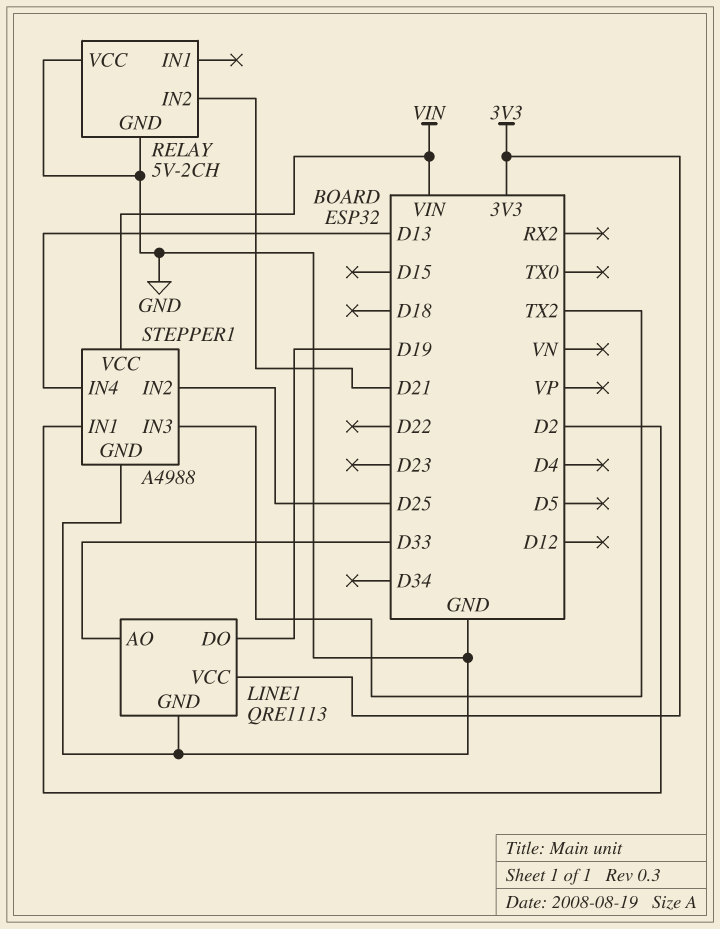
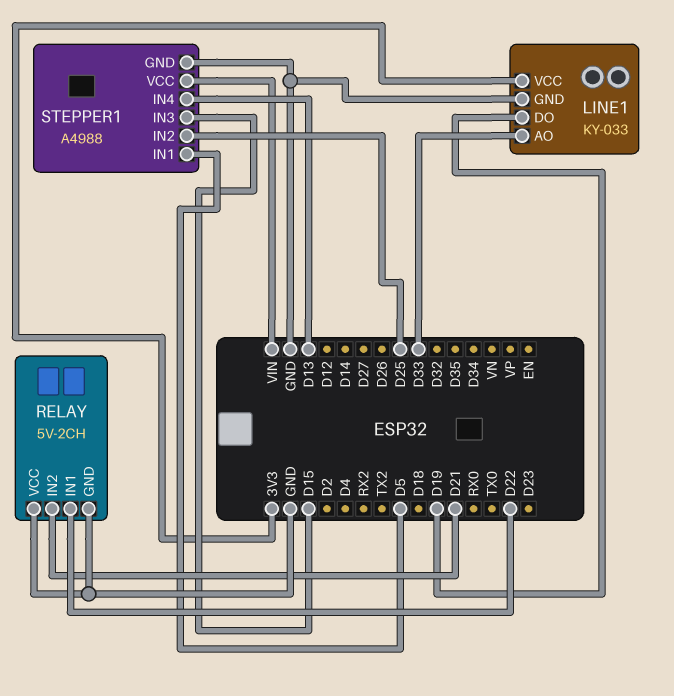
LINE1: QRE1113 -> KY-033
RELAY pin IN1: none -> D22
STEPPER1 pin IN1: D2 -> D5
STEPPER1 pin IN3: TX2 -> D15

